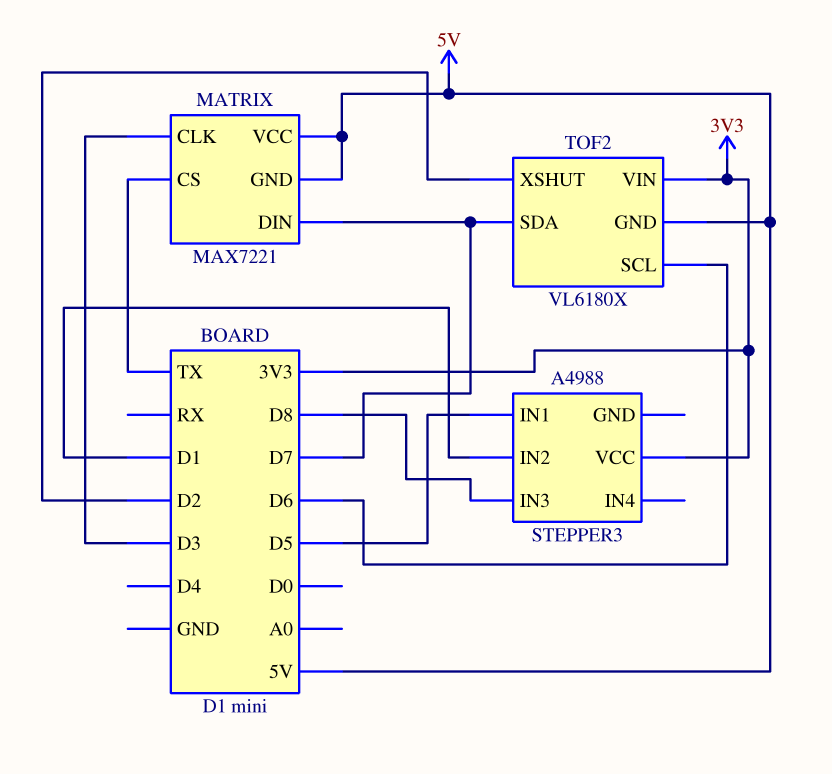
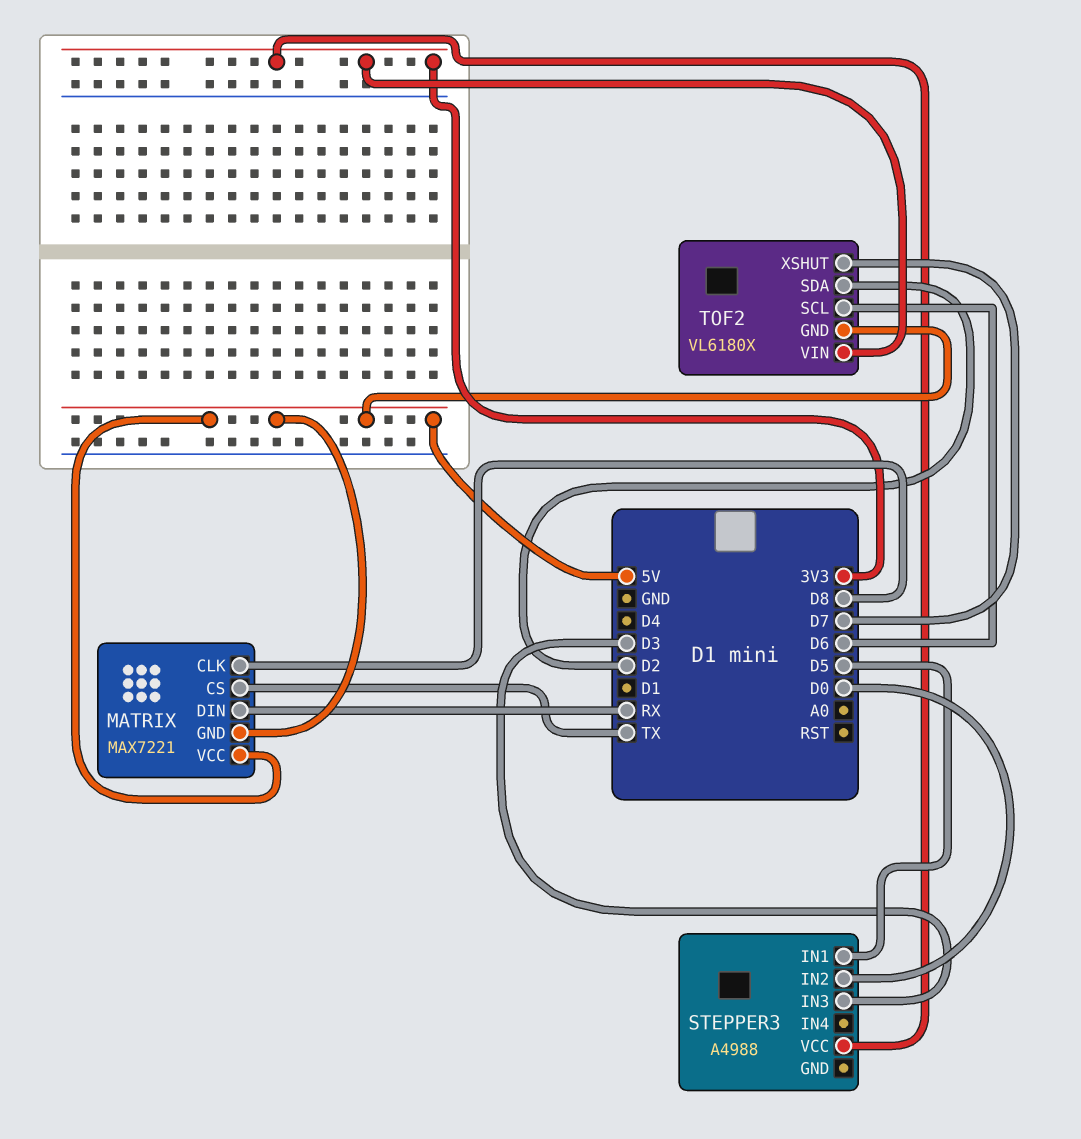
MATRIX pin CLK: D3 -> D8
MATRIX pin DIN: D7 -> RX
STEPPER3 pin IN2: D1 -> D0
STEPPER3 pin IN3: D8 -> D3
TOF2 pin SDA: D7 -> D2
TOF2 pin XSHUT: D2 -> D7

